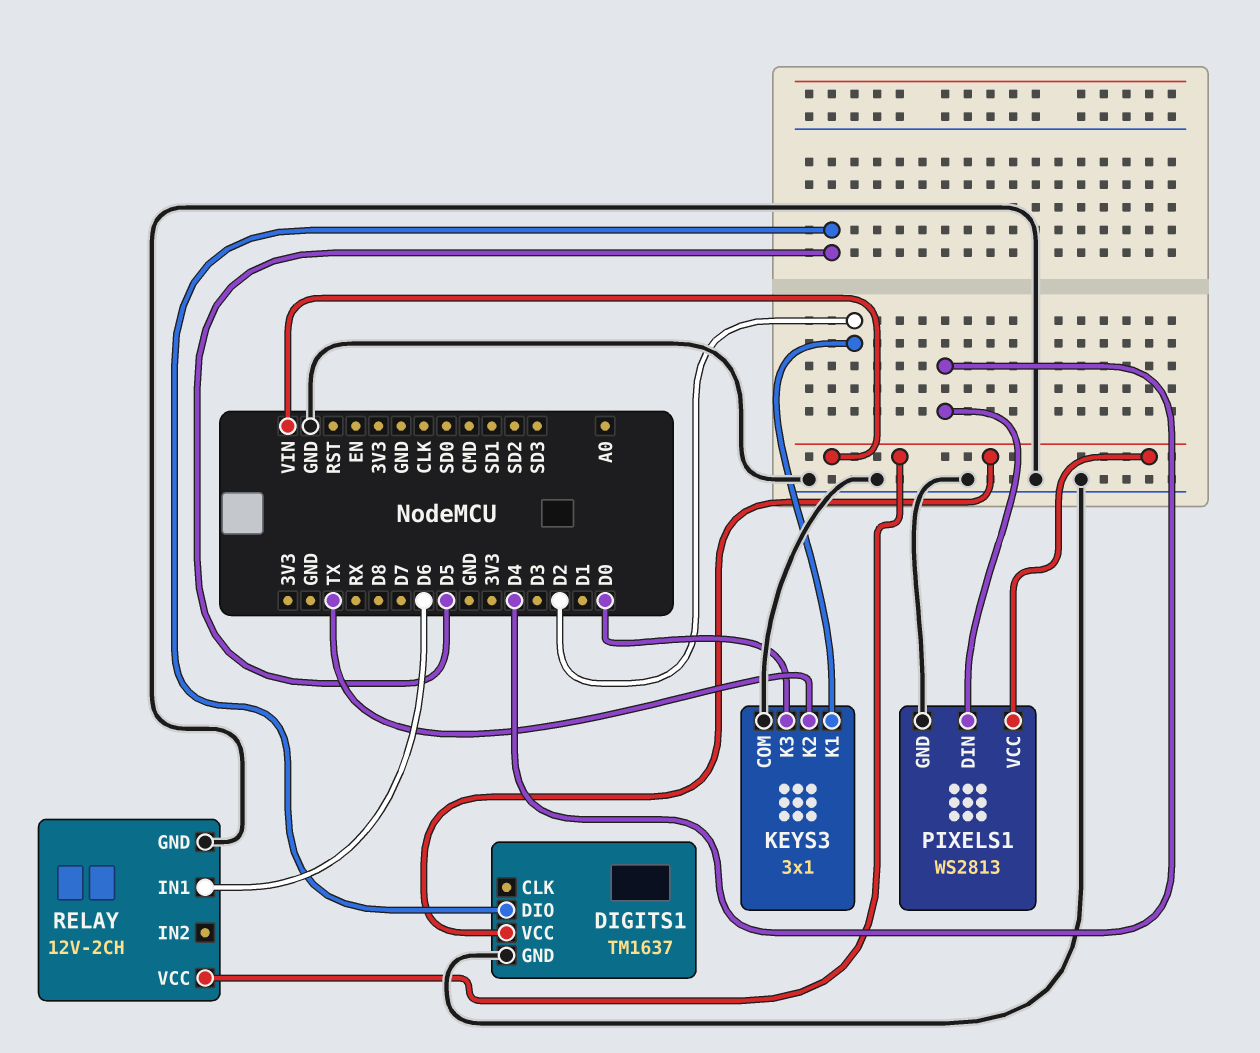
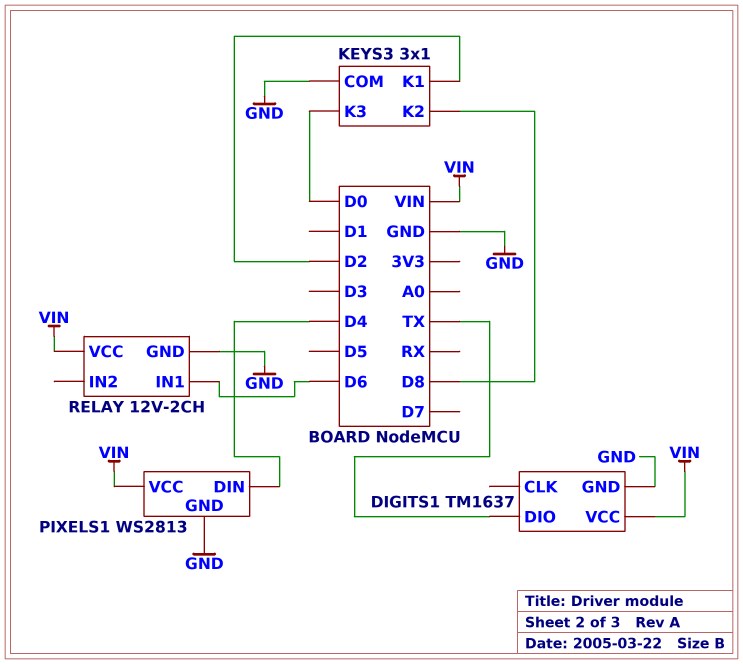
DIGITS1 pin DIO: D5 -> TX
KEYS3 pin K2: TX -> D8

